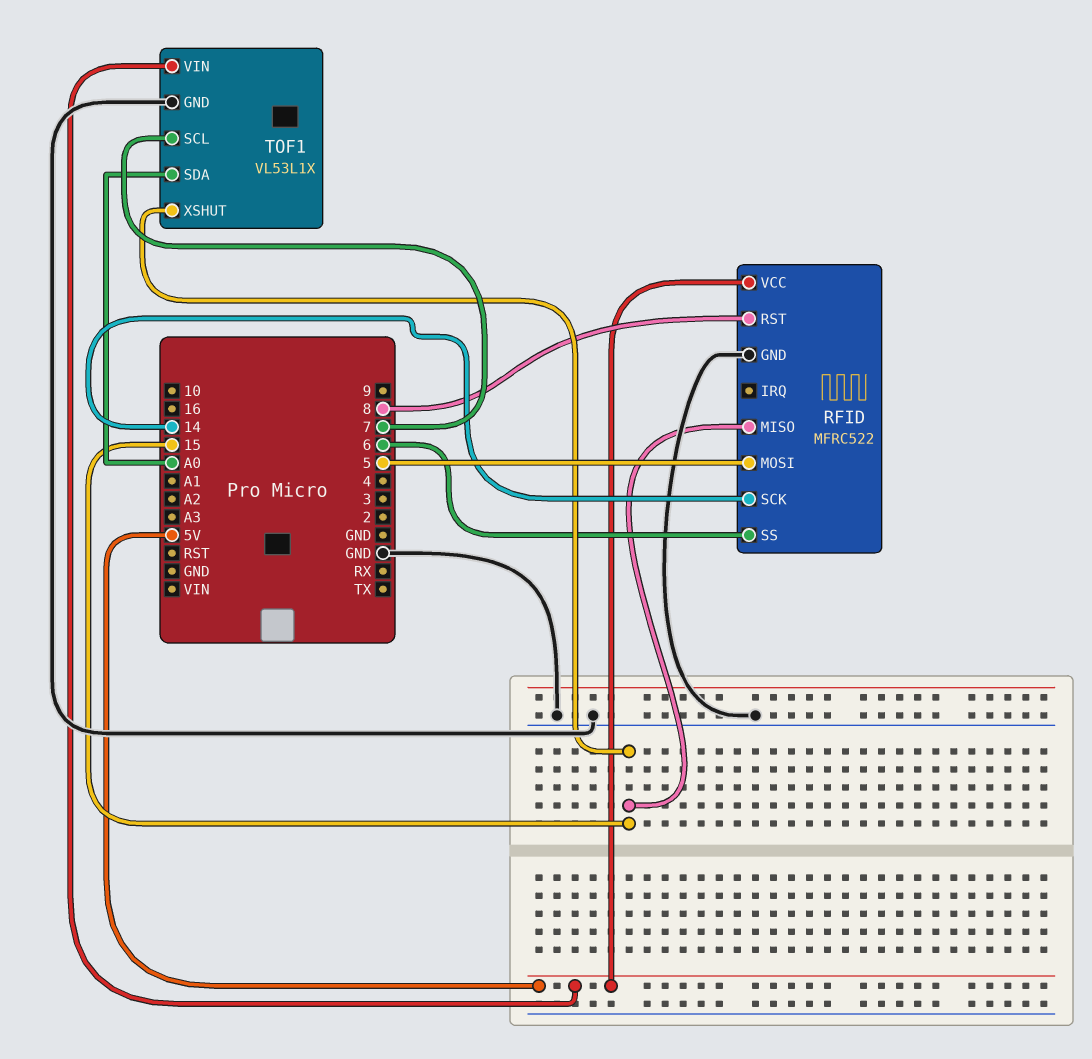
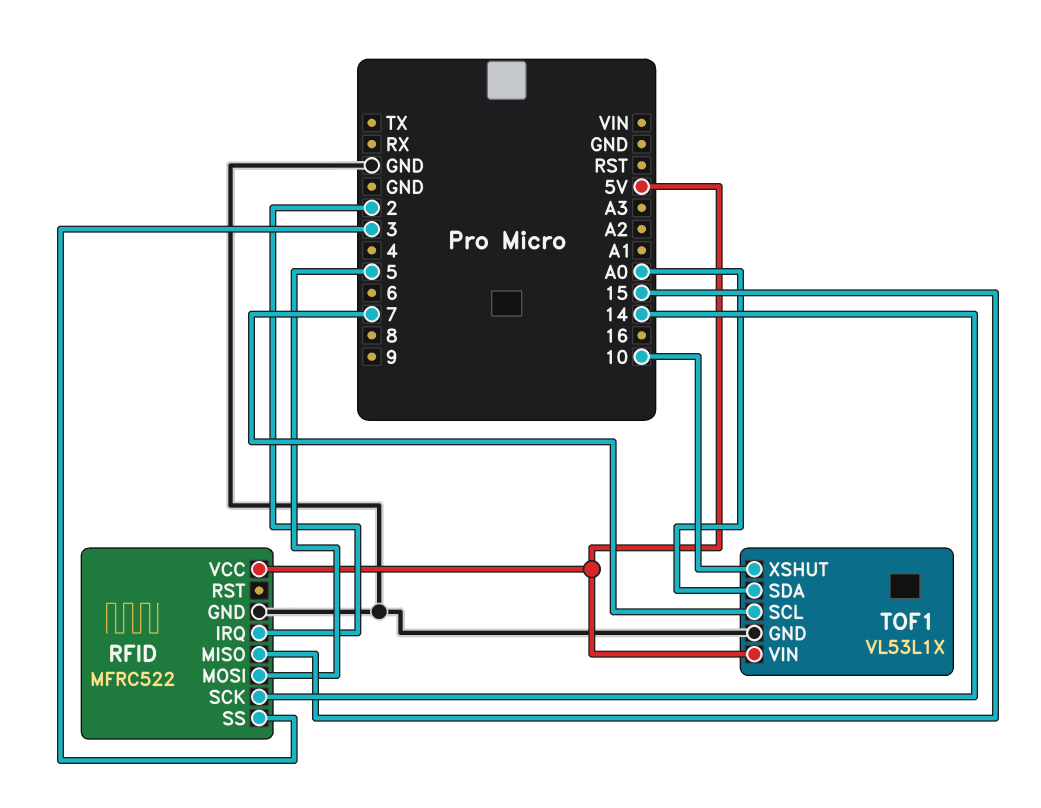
RFID pin IRQ: none -> 2
RFID pin RST: 8 -> none
RFID pin SS: 6 -> 3
TOF1 pin XSHUT: 15 -> 10

